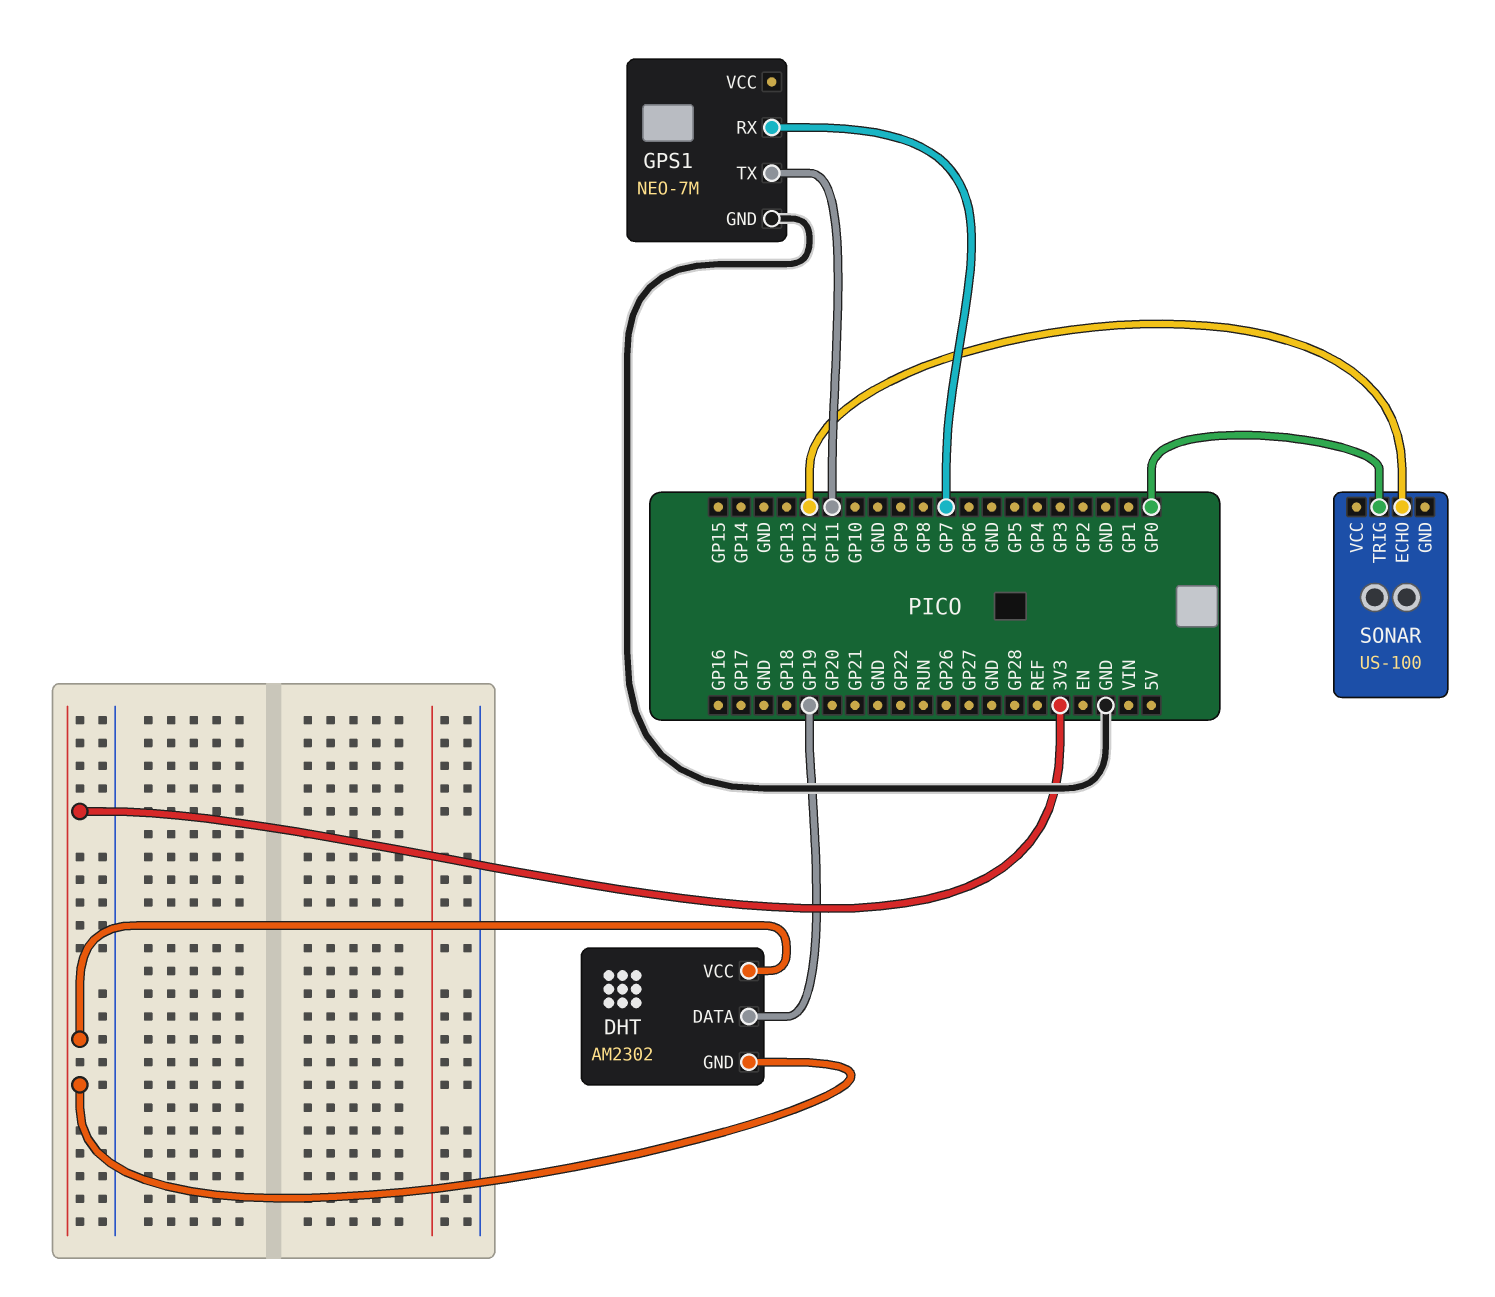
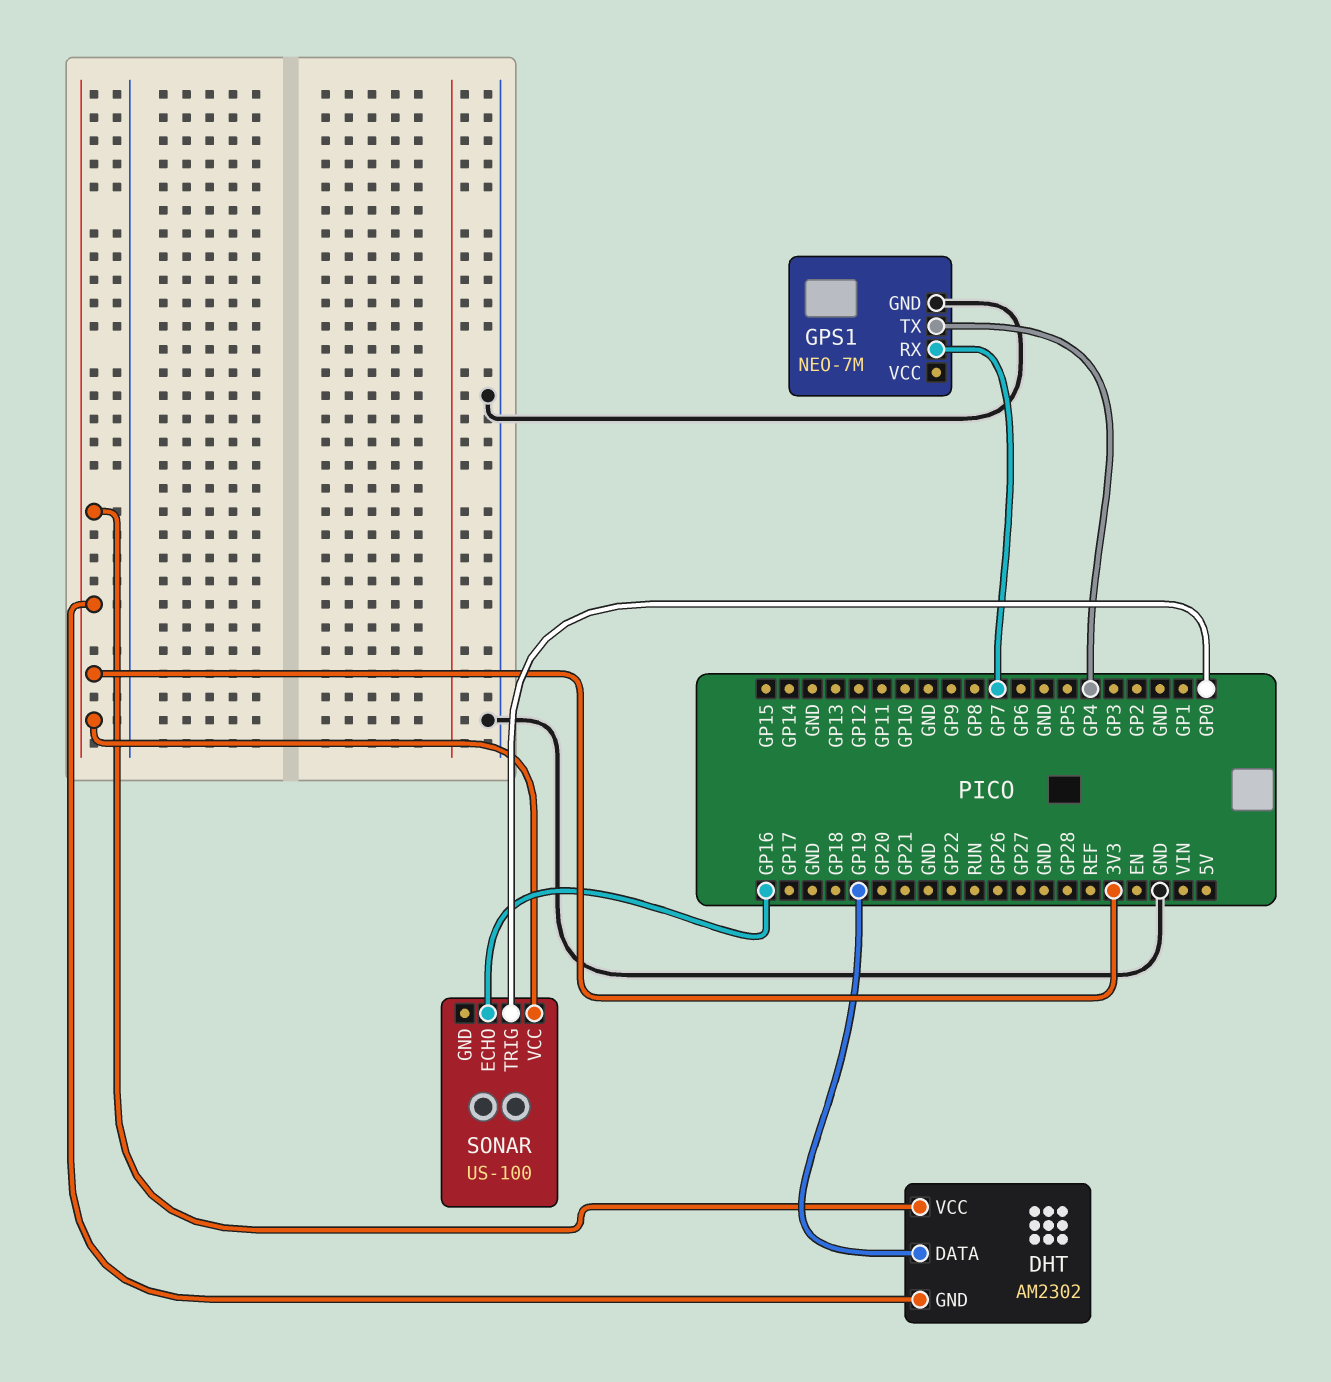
GPS1 pin TX: GP11 -> GP4
SONAR pin ECHO: GP12 -> GP16
SONAR pin VCC: none -> 3V3

